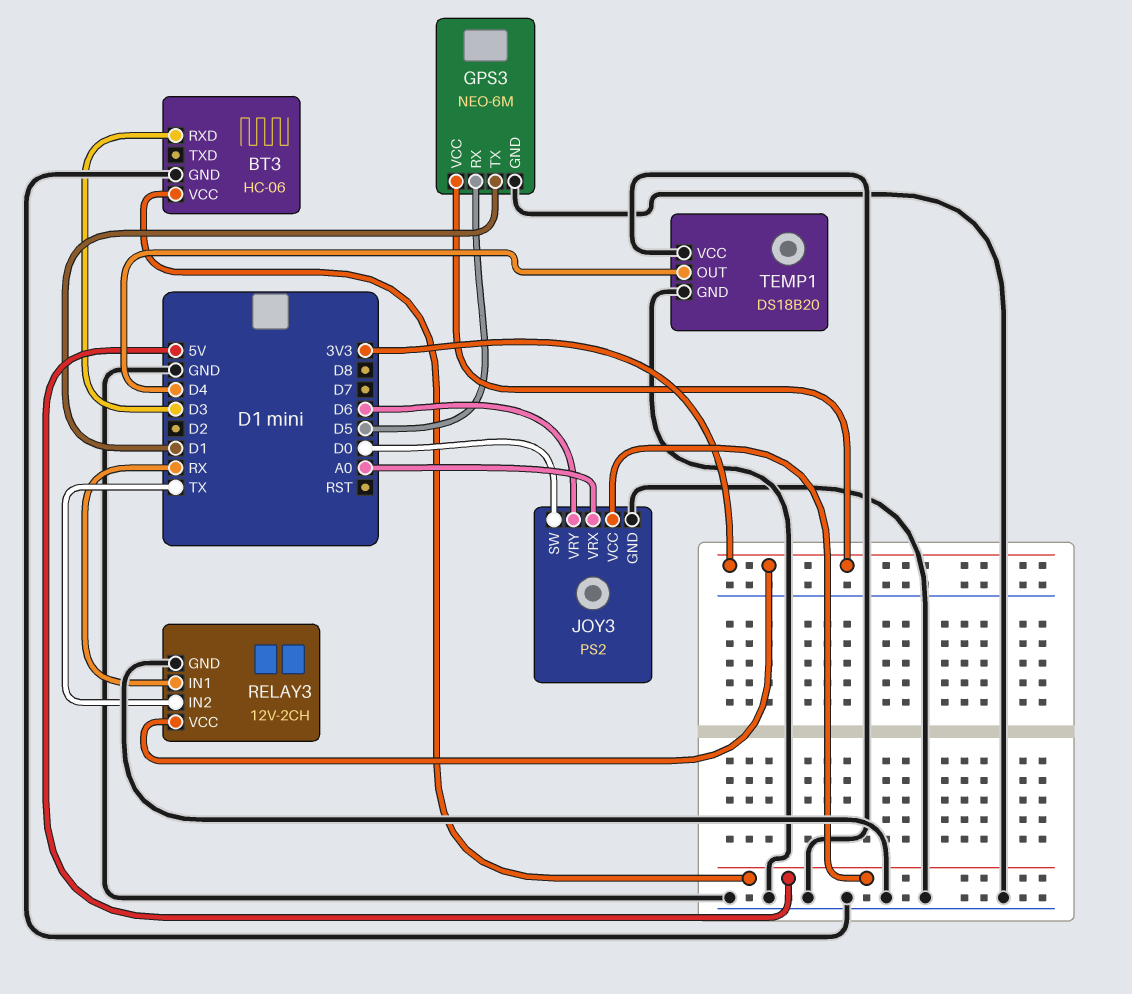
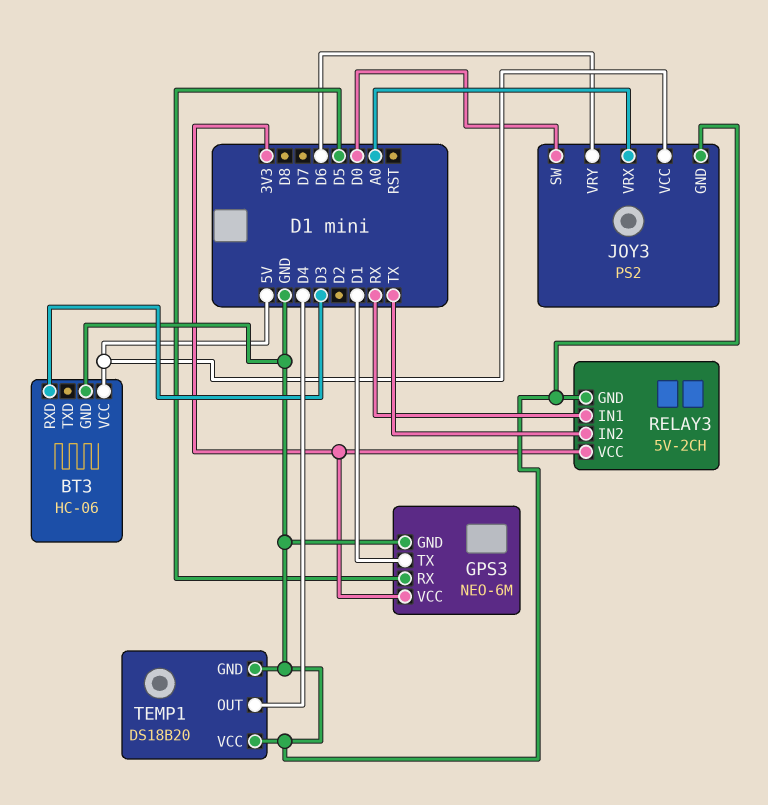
RELAY3: 12V-2CH -> 5V-2CH

